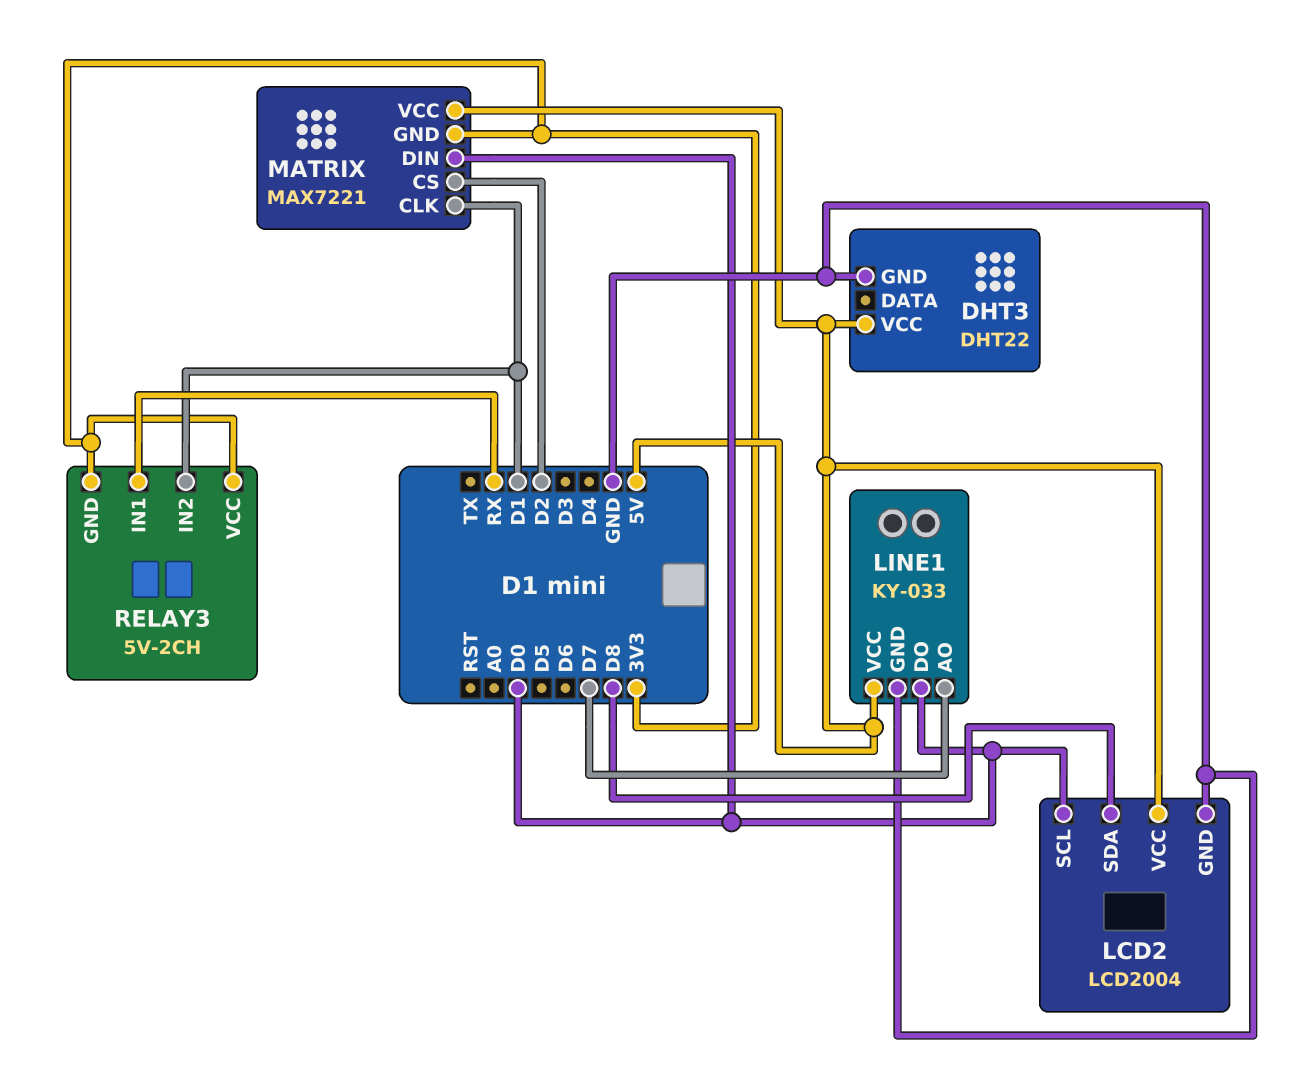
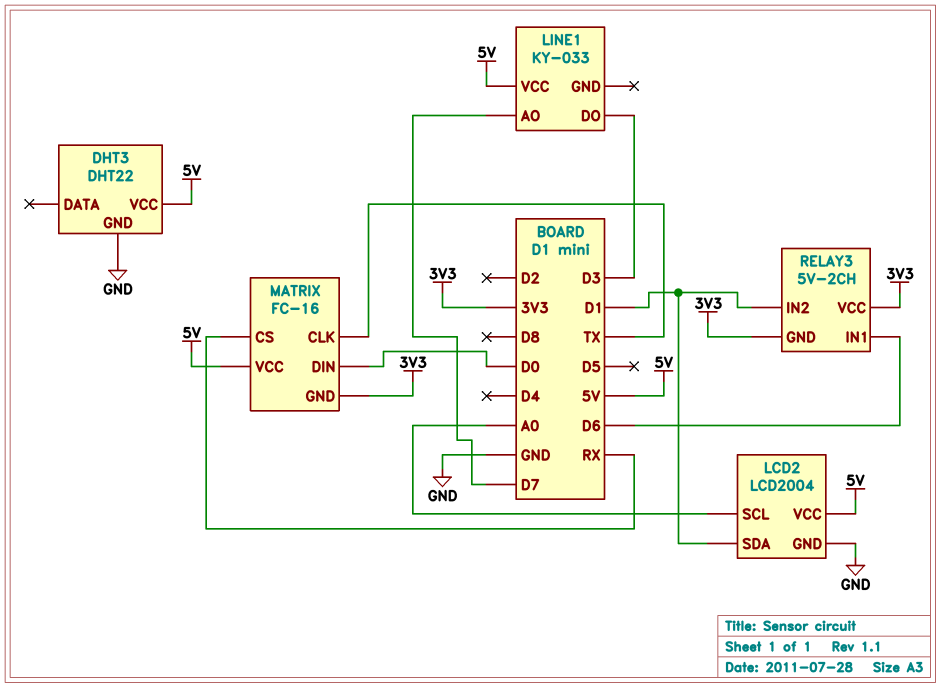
LCD2 pin SCL: D0 -> A0
LCD2 pin SDA: D8 -> D1
LINE1 pin DO: D0 -> D3
LINE1 pin GND: GND -> none
MATRIX: MAX7221 -> FC-16
MATRIX pin CLK: D1 -> TX
MATRIX pin CS: D2 -> RX
RELAY3 pin IN1: RX -> D6

